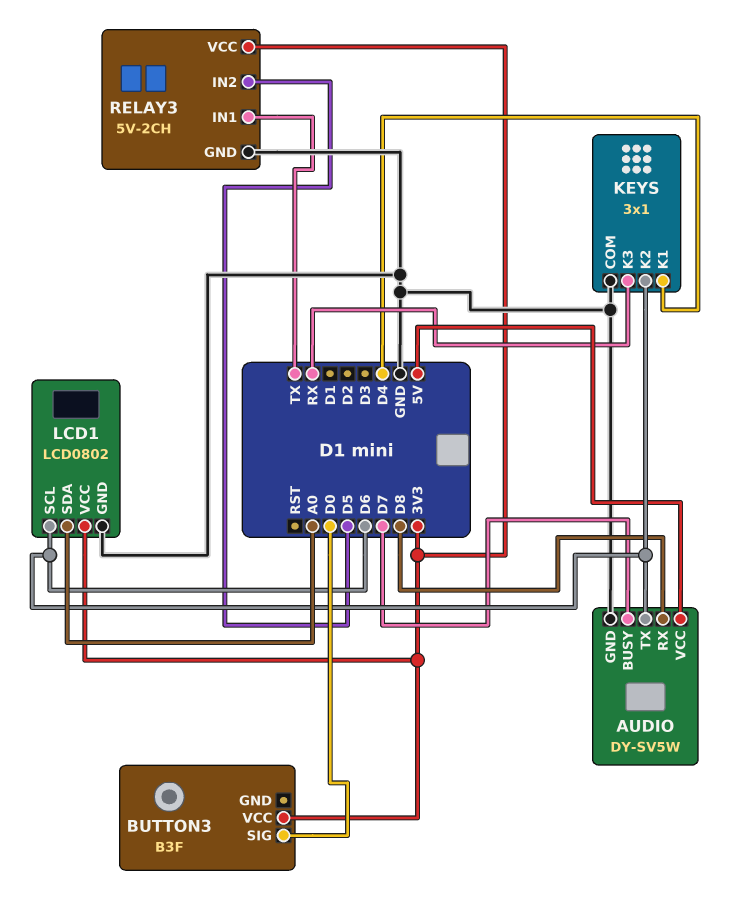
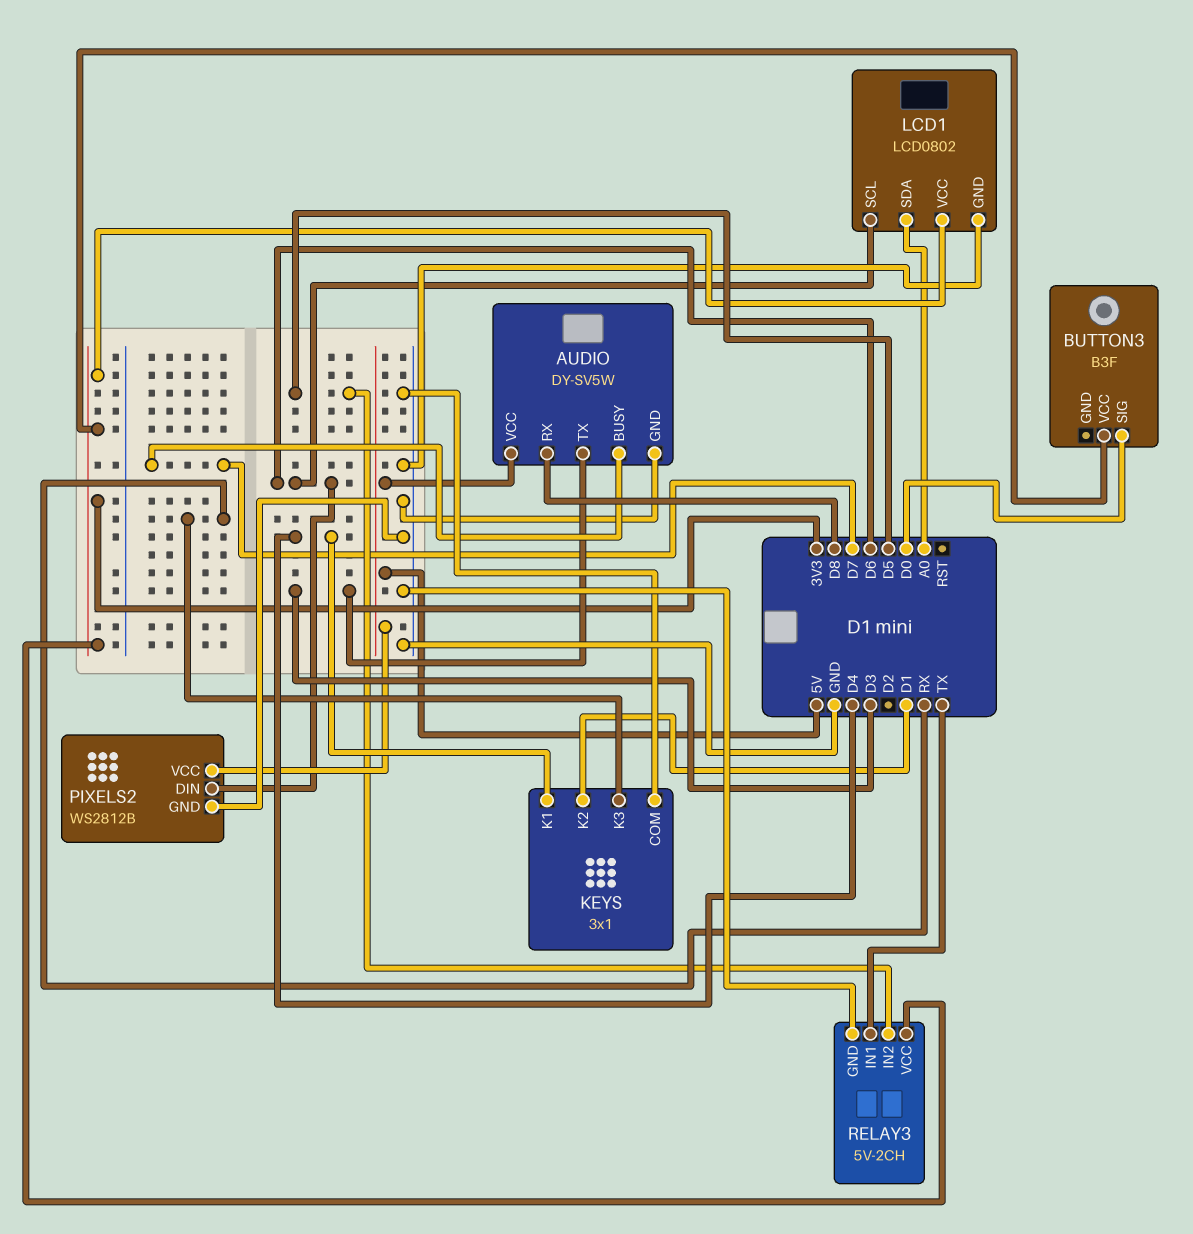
AUDIO pin TX: D6 -> D3
KEYS pin K2: D6 -> D1
PIXELS2: none -> WS2812B
PIXELS2 pin DIN: none -> D6
PIXELS2 pin GND: none -> GND
PIXELS2 pin VCC: none -> 5V

